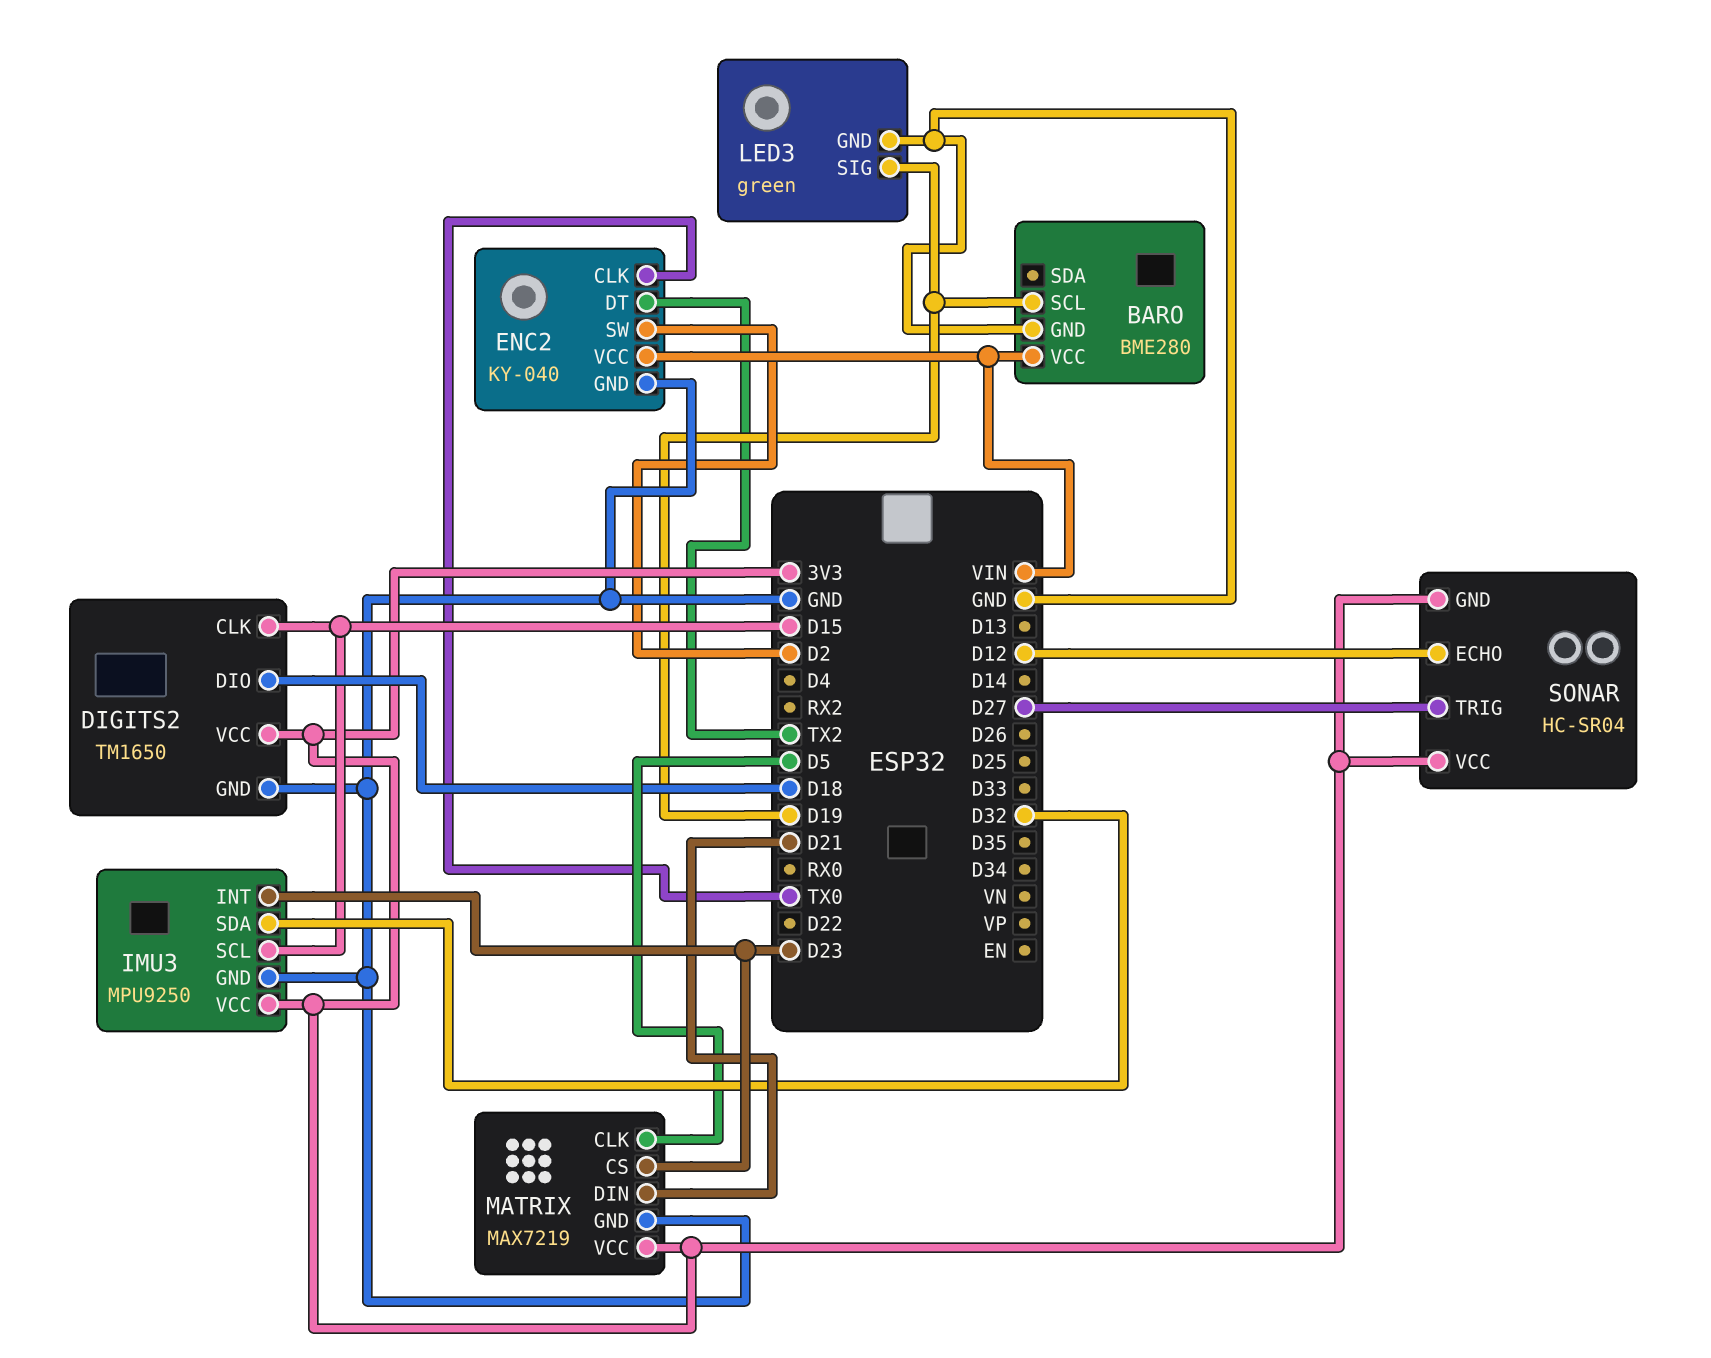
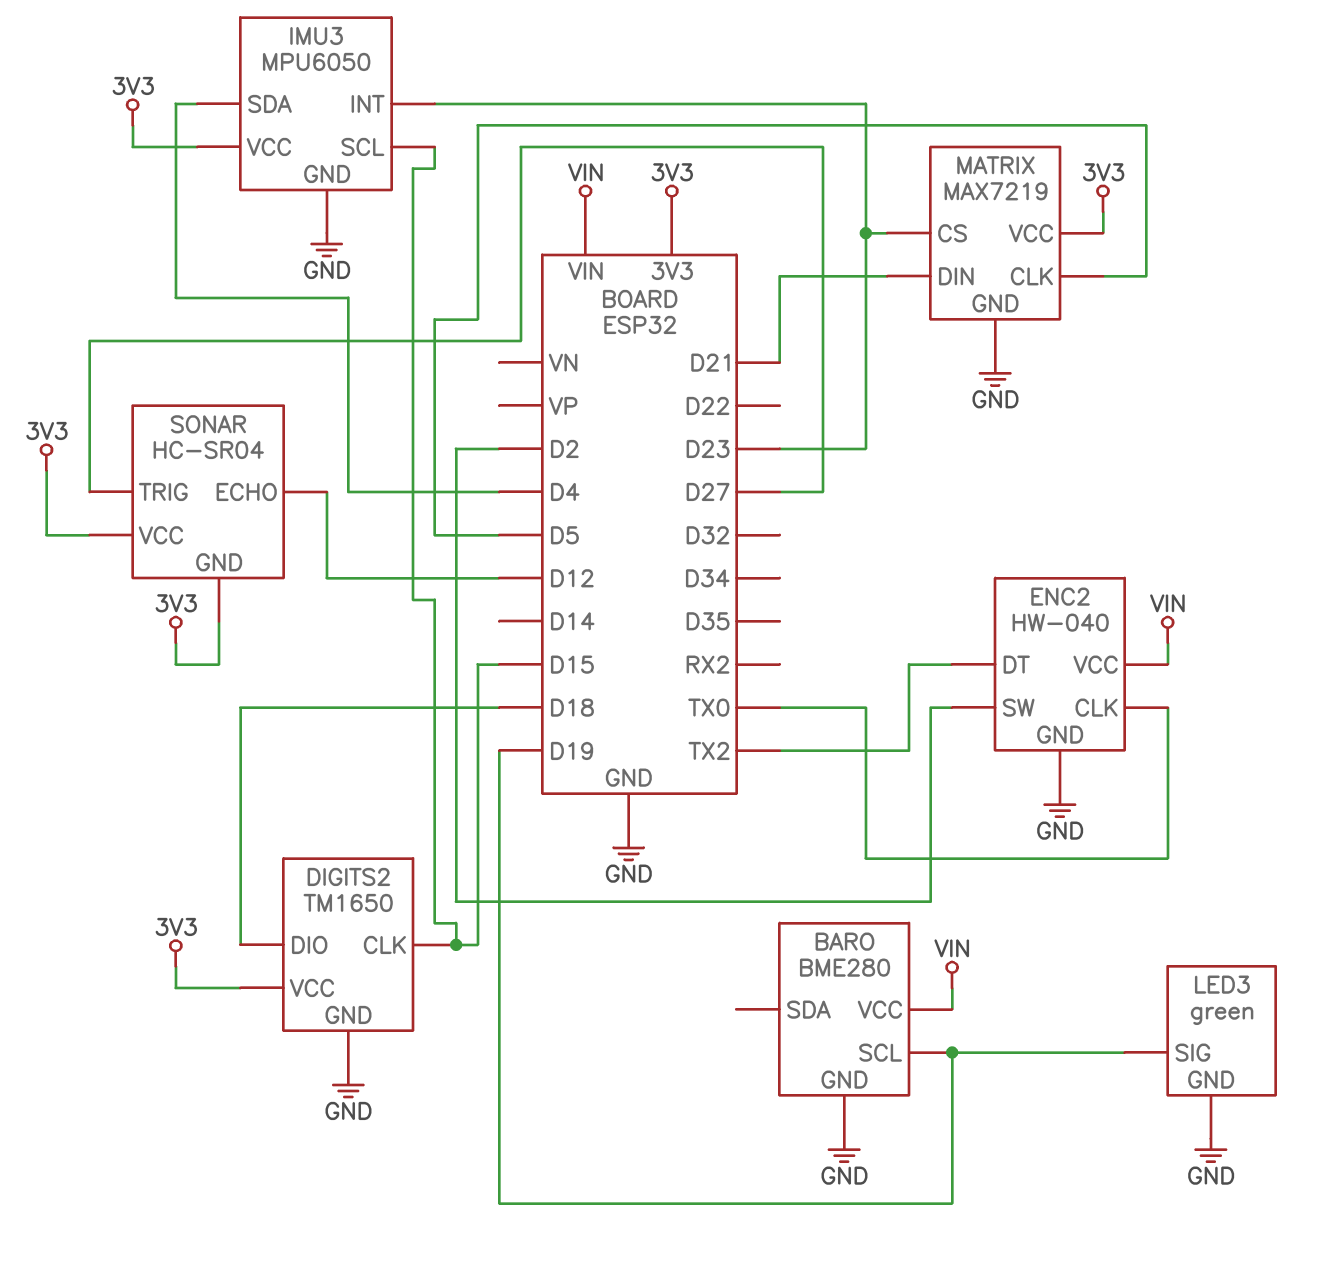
ENC2: KY-040 -> HW-040
IMU3: MPU9250 -> MPU6050
IMU3 pin SDA: D32 -> D4

